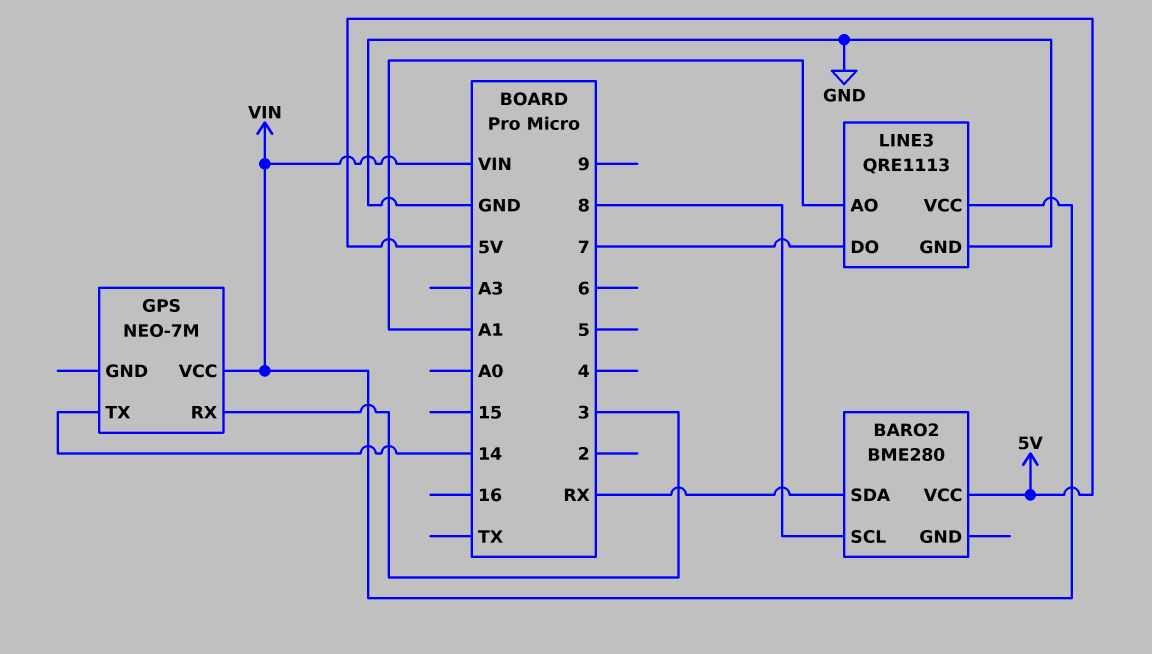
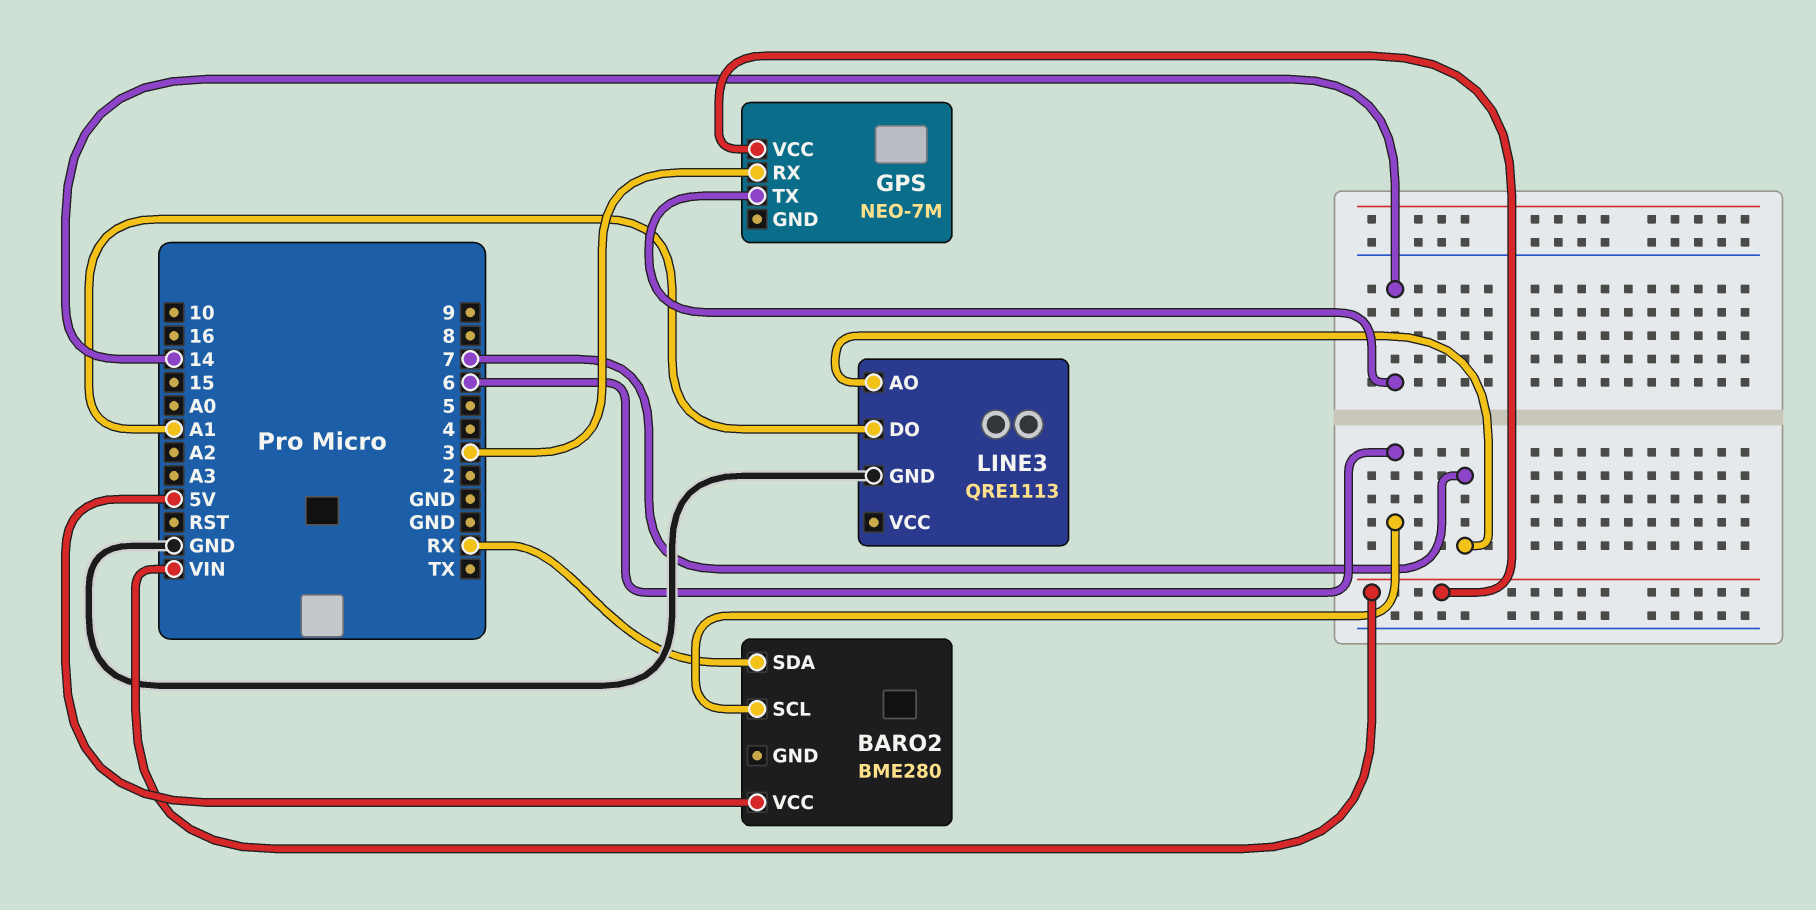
BARO2 pin SCL: 8 -> 6
LINE3 pin AO: A1 -> 7
LINE3 pin DO: 7 -> A1
LINE3 pin VCC: VIN -> none

